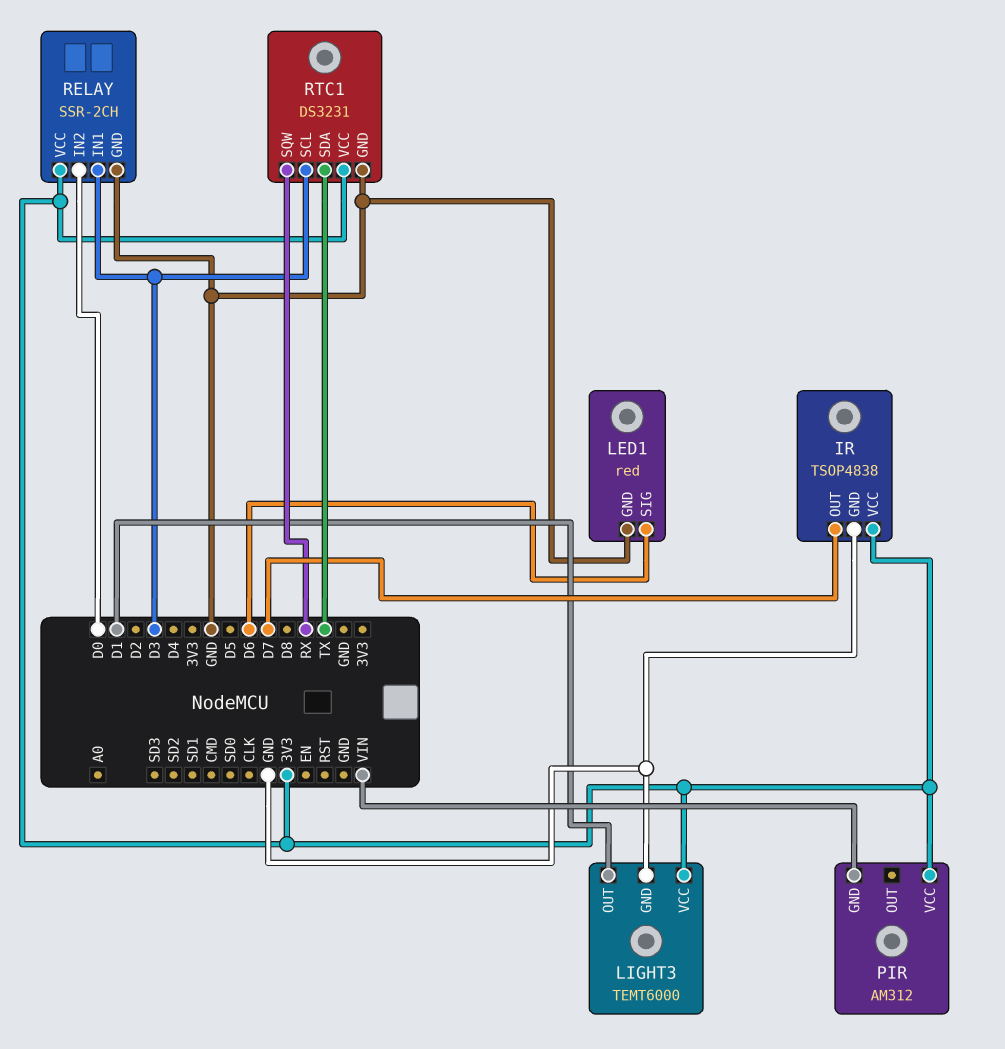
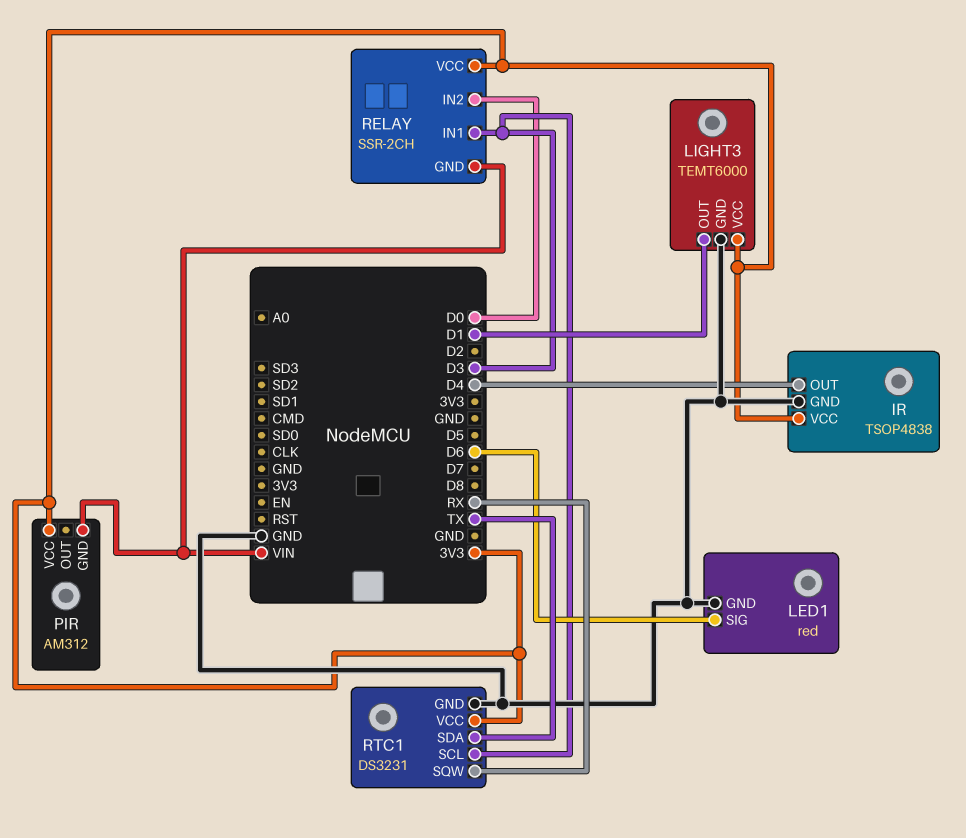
IR pin OUT: D7 -> D4
RELAY pin GND: GND -> VIN

